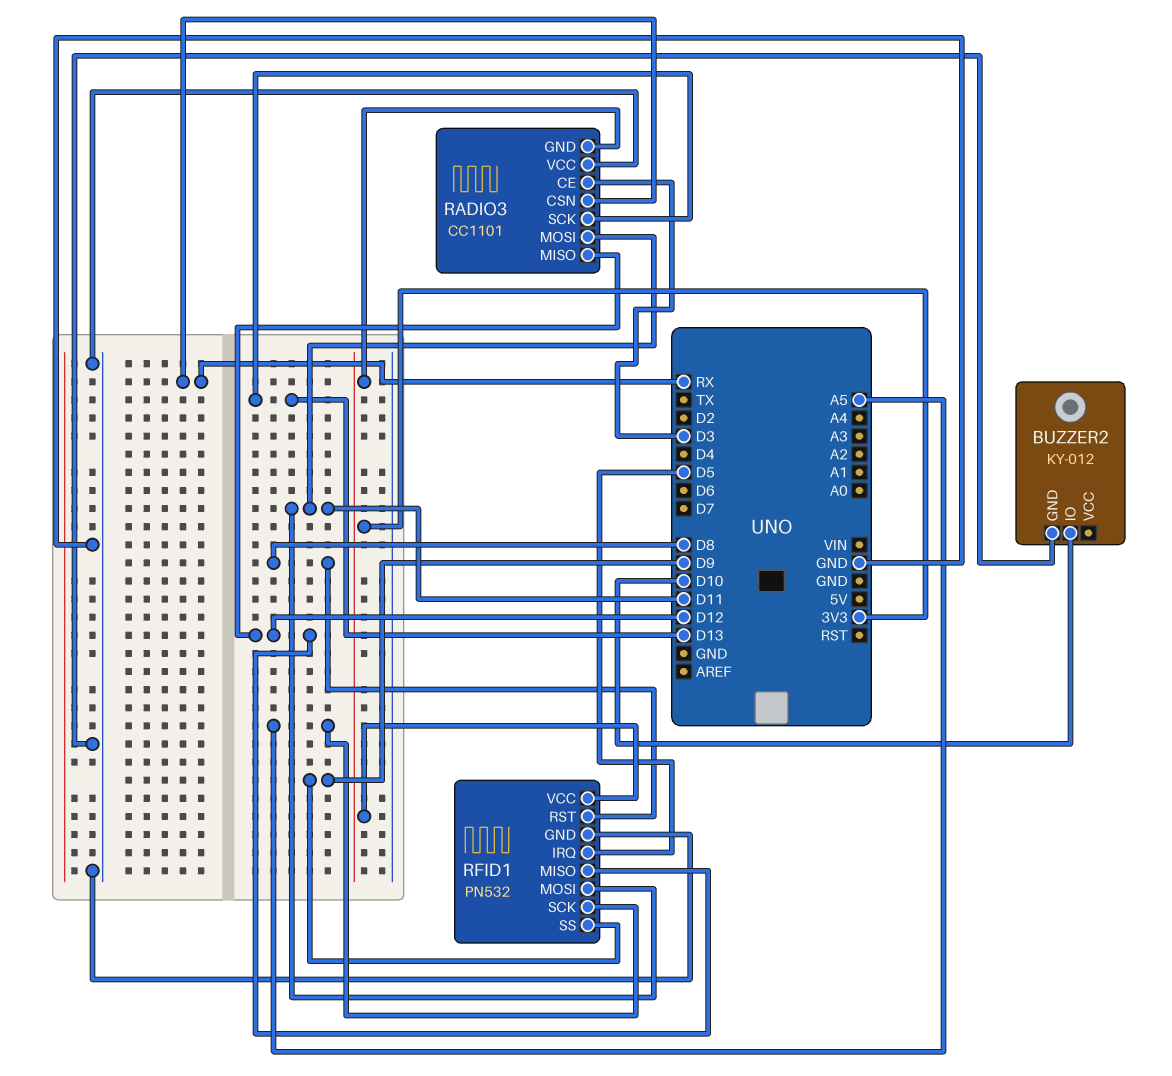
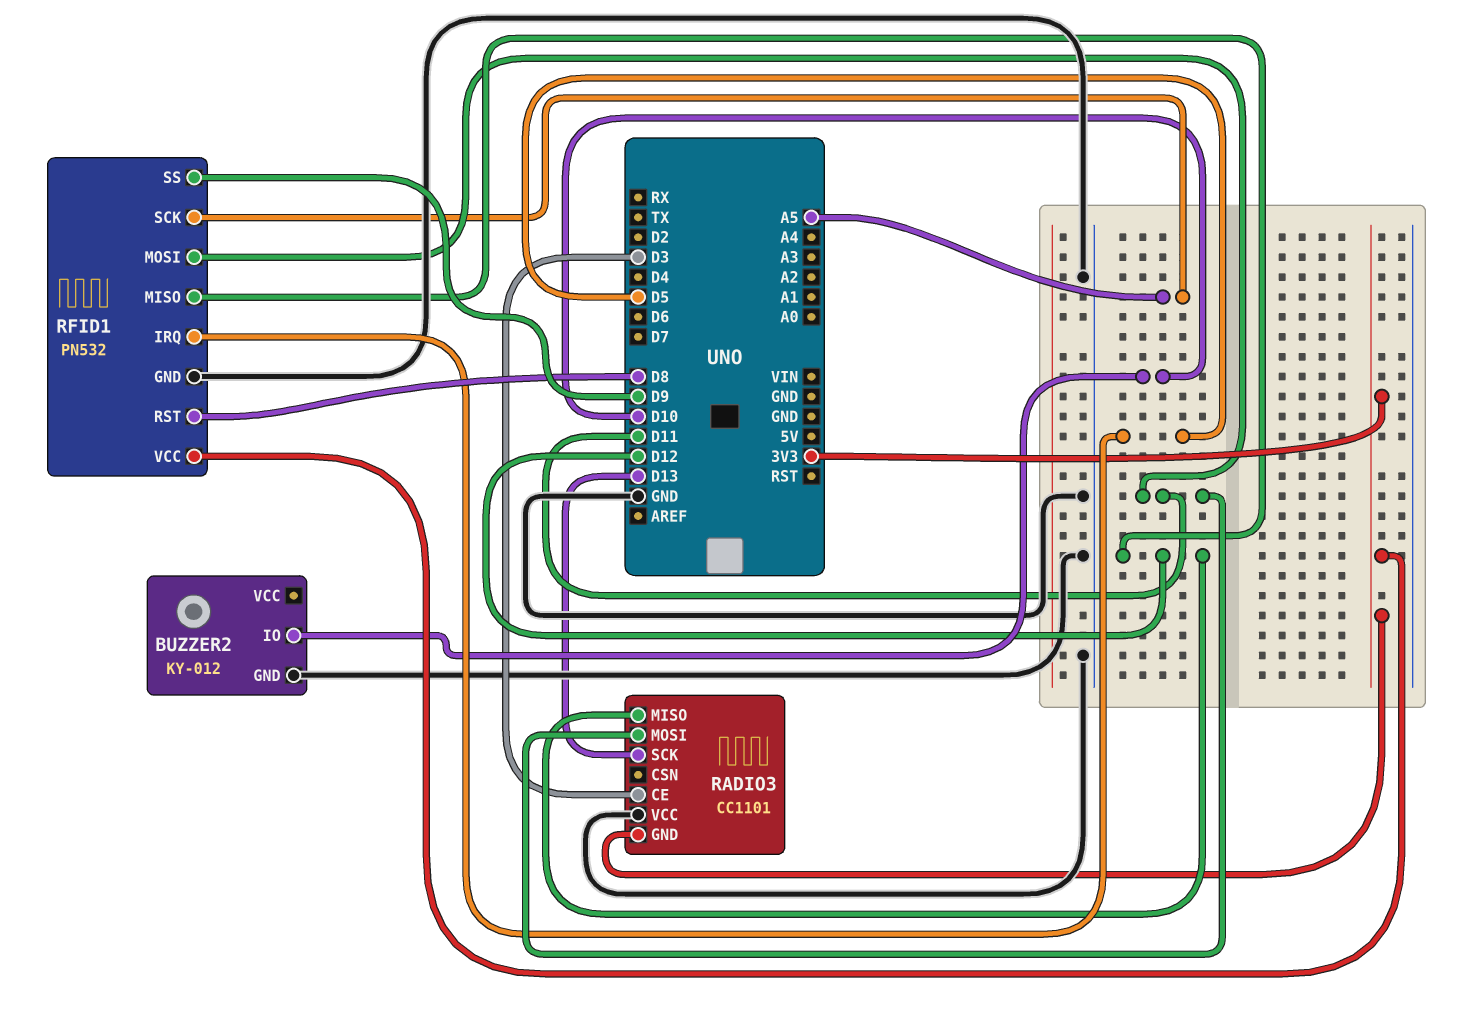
RADIO3 pin CSN: RX -> none

